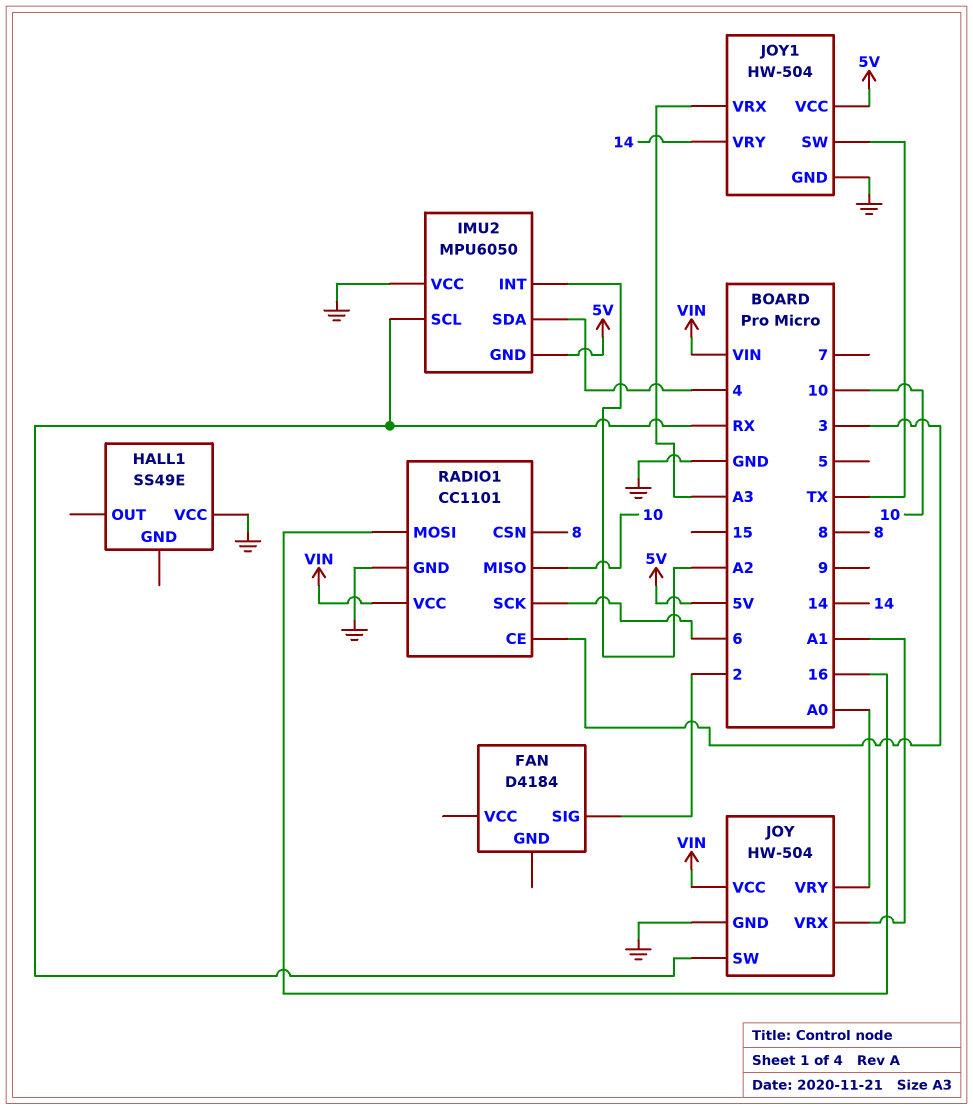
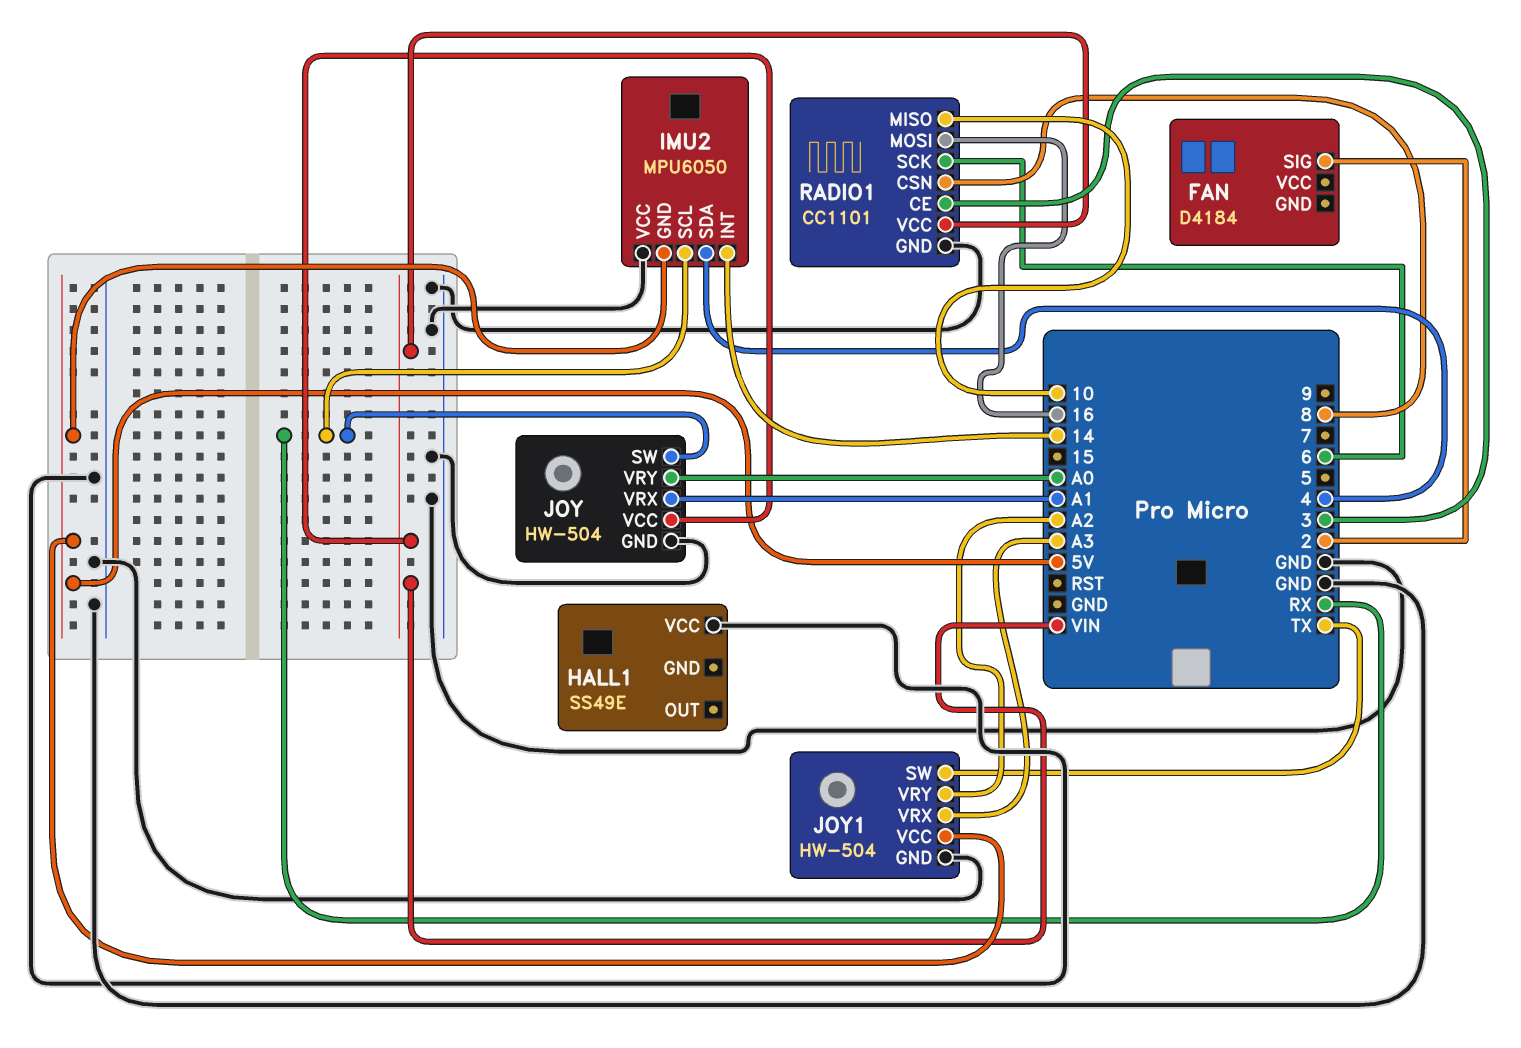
IMU2 pin INT: A2 -> 14
JOY1 pin VRY: 14 -> A2

